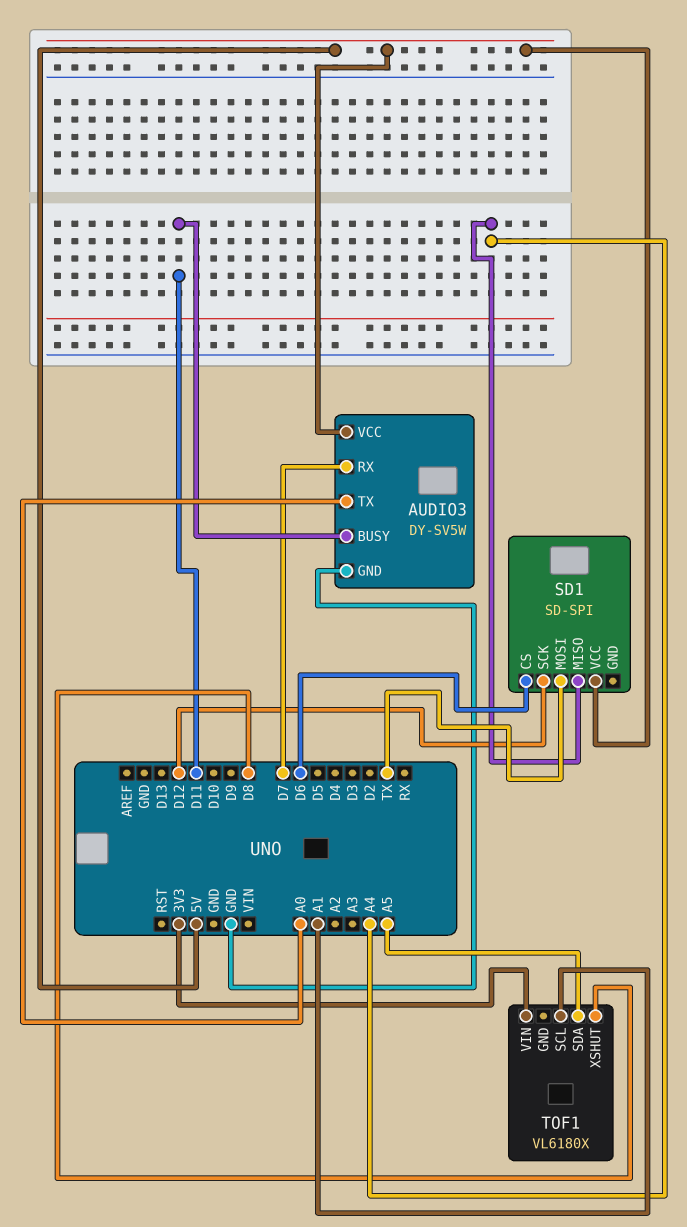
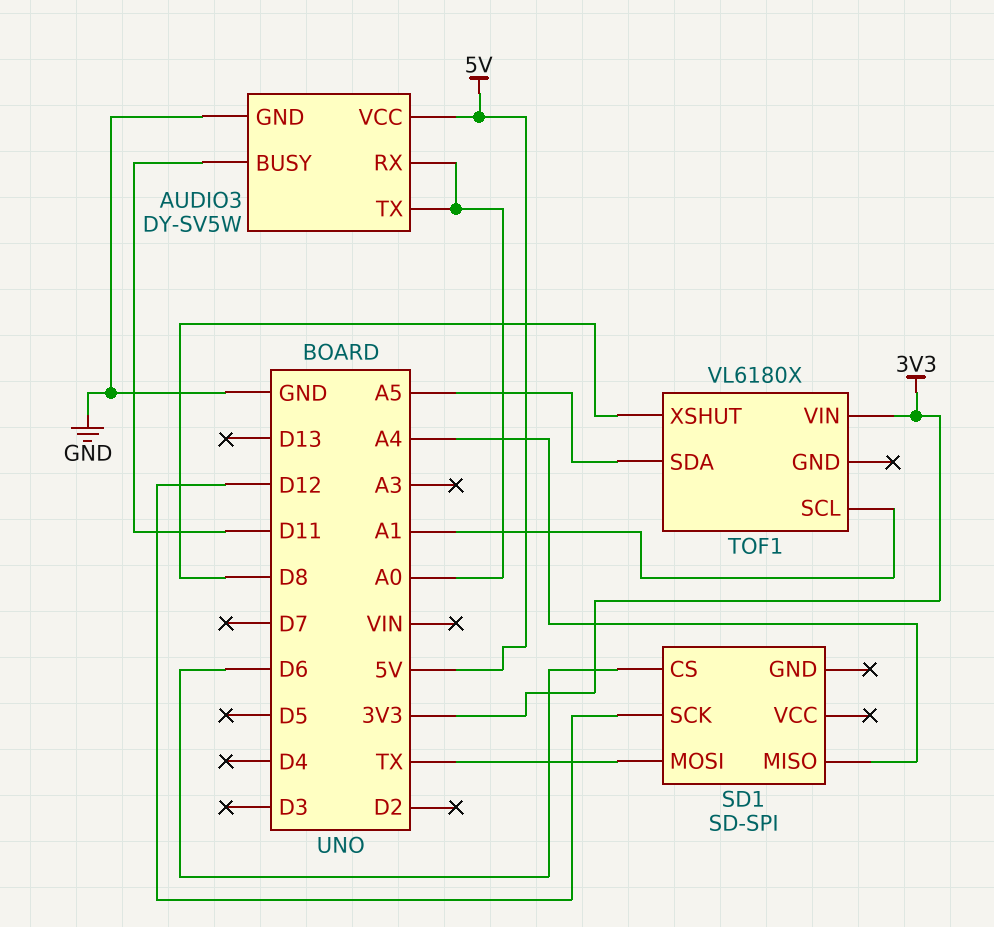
AUDIO3 pin RX: D7 -> A0
SD1 pin VCC: 5V -> none

